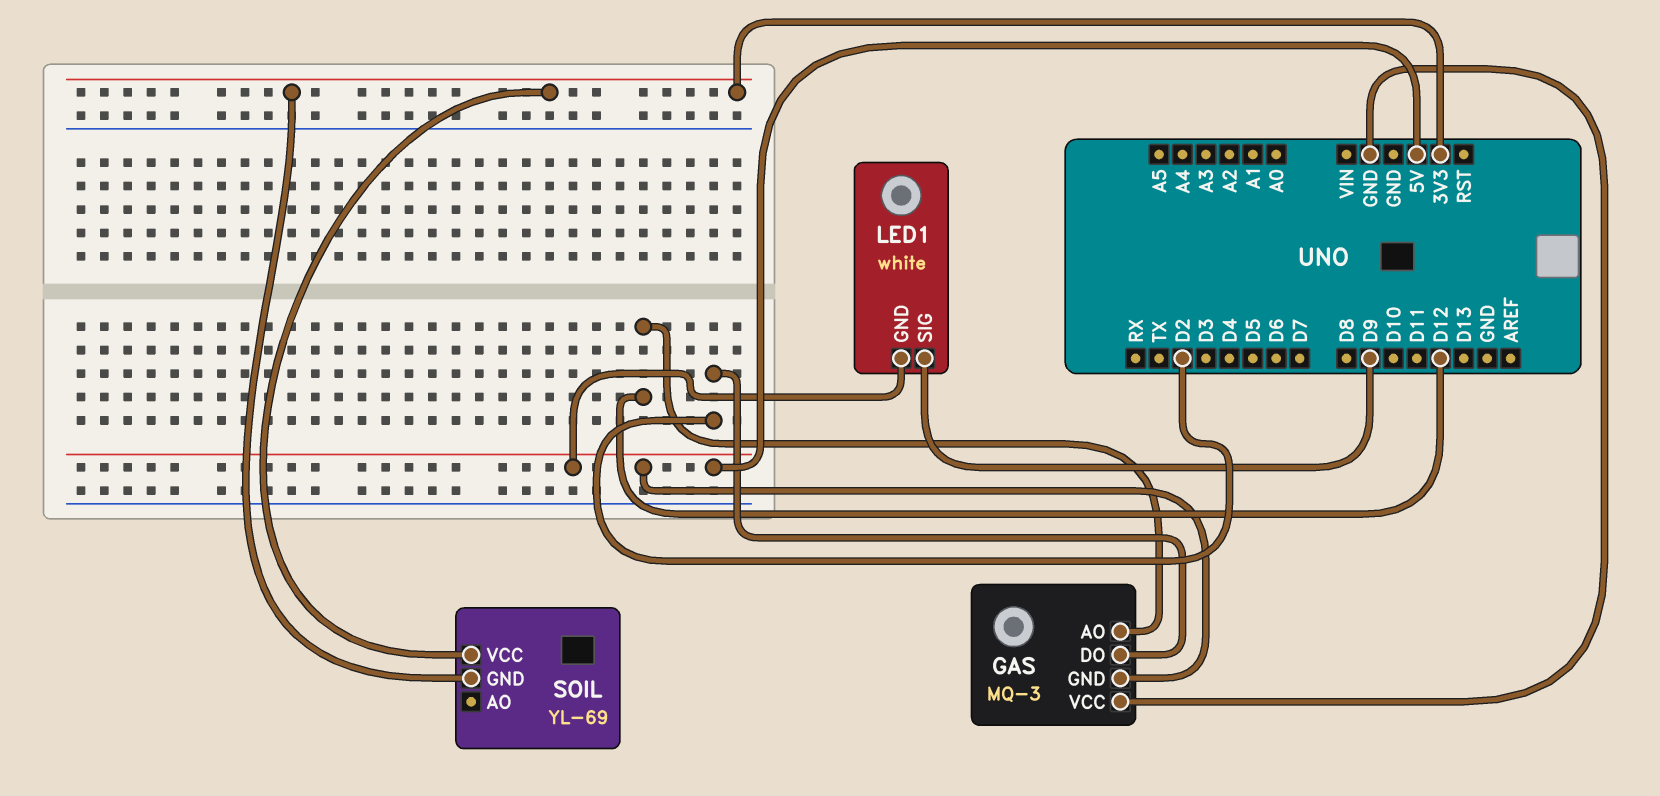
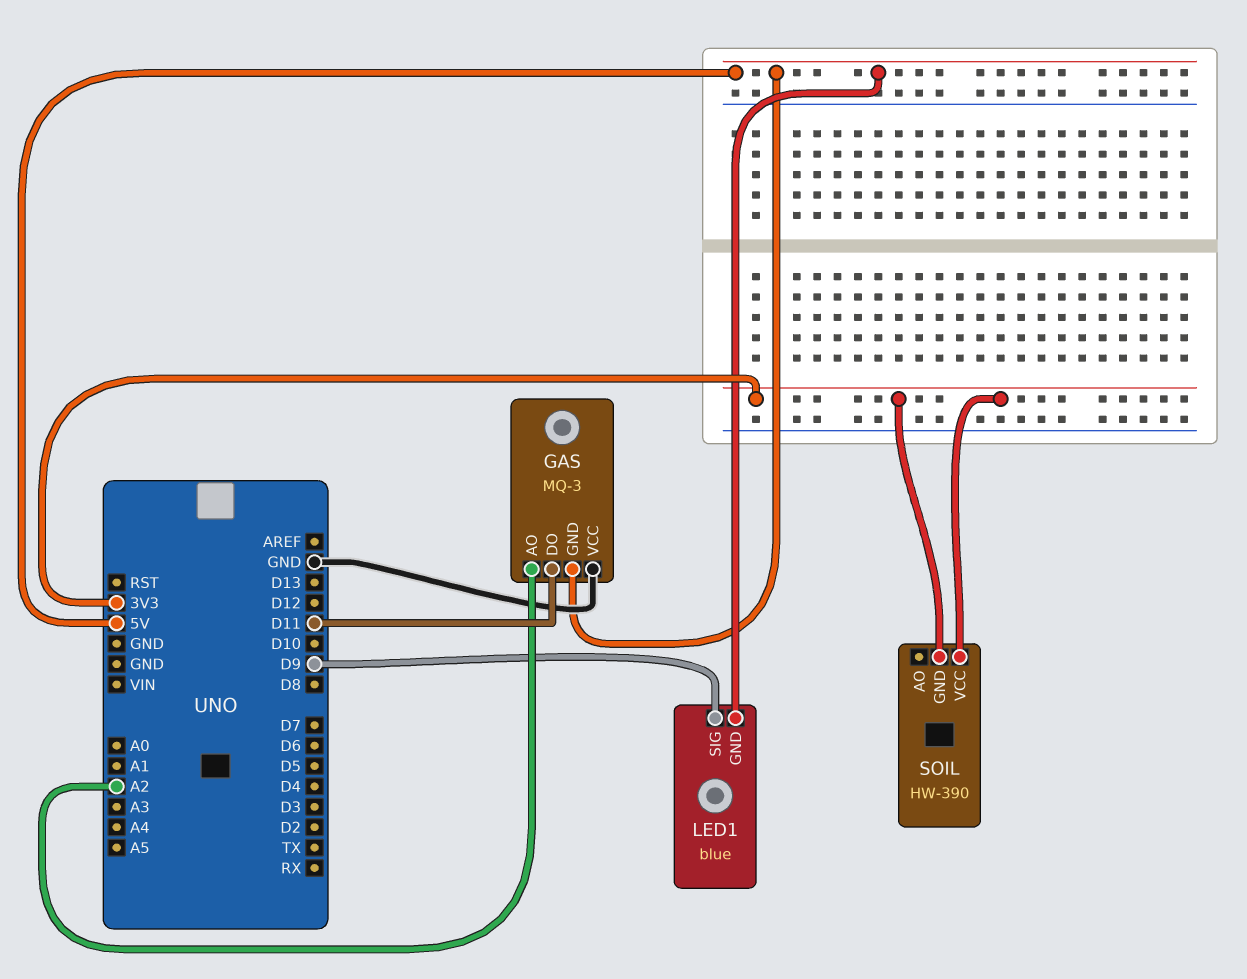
GAS pin AO: D12 -> A2
GAS pin DO: D2 -> D11
LED1: white -> blue
SOIL: YL-69 -> HW-390

